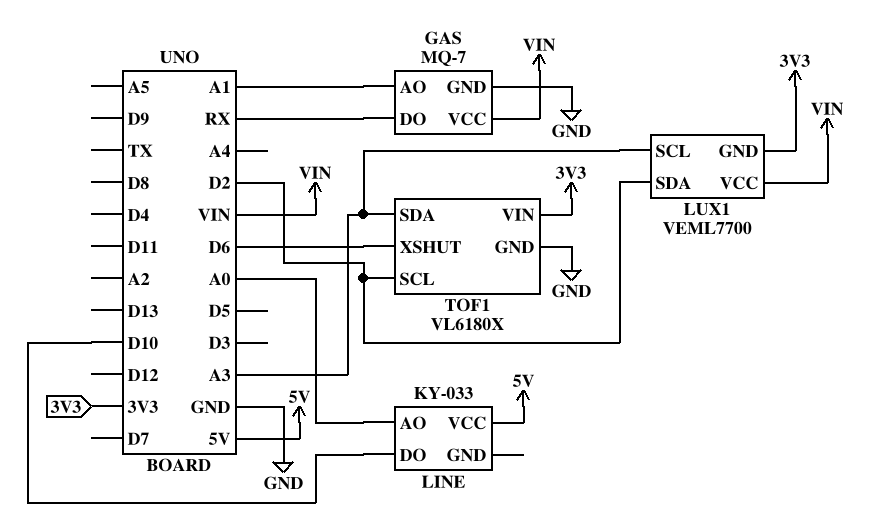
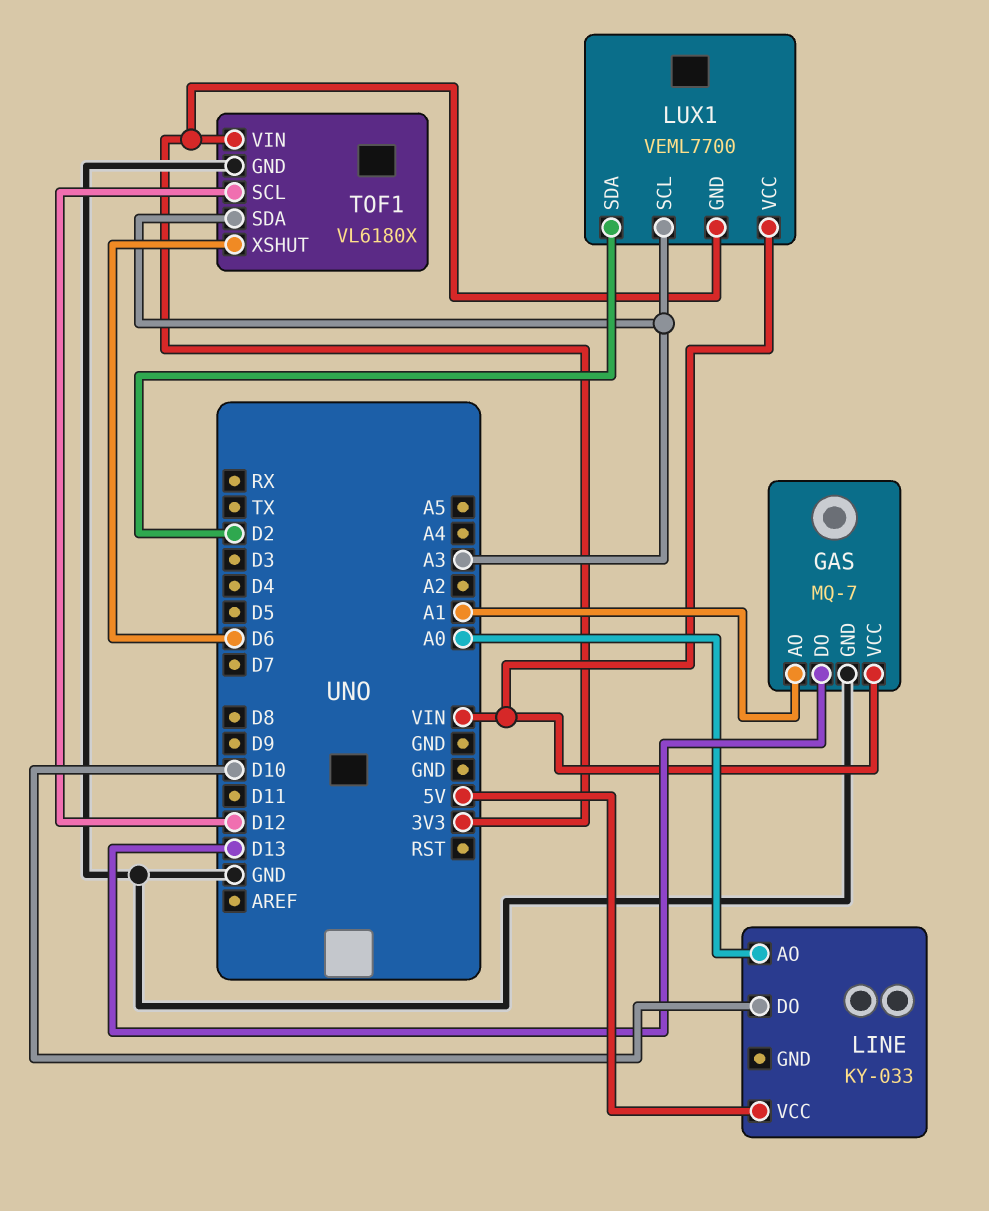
GAS pin DO: RX -> D13
TOF1 pin SCL: D2 -> D12

